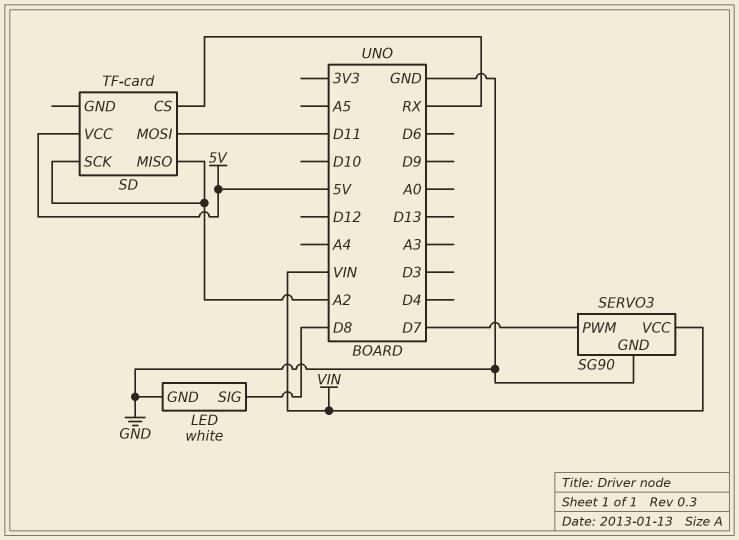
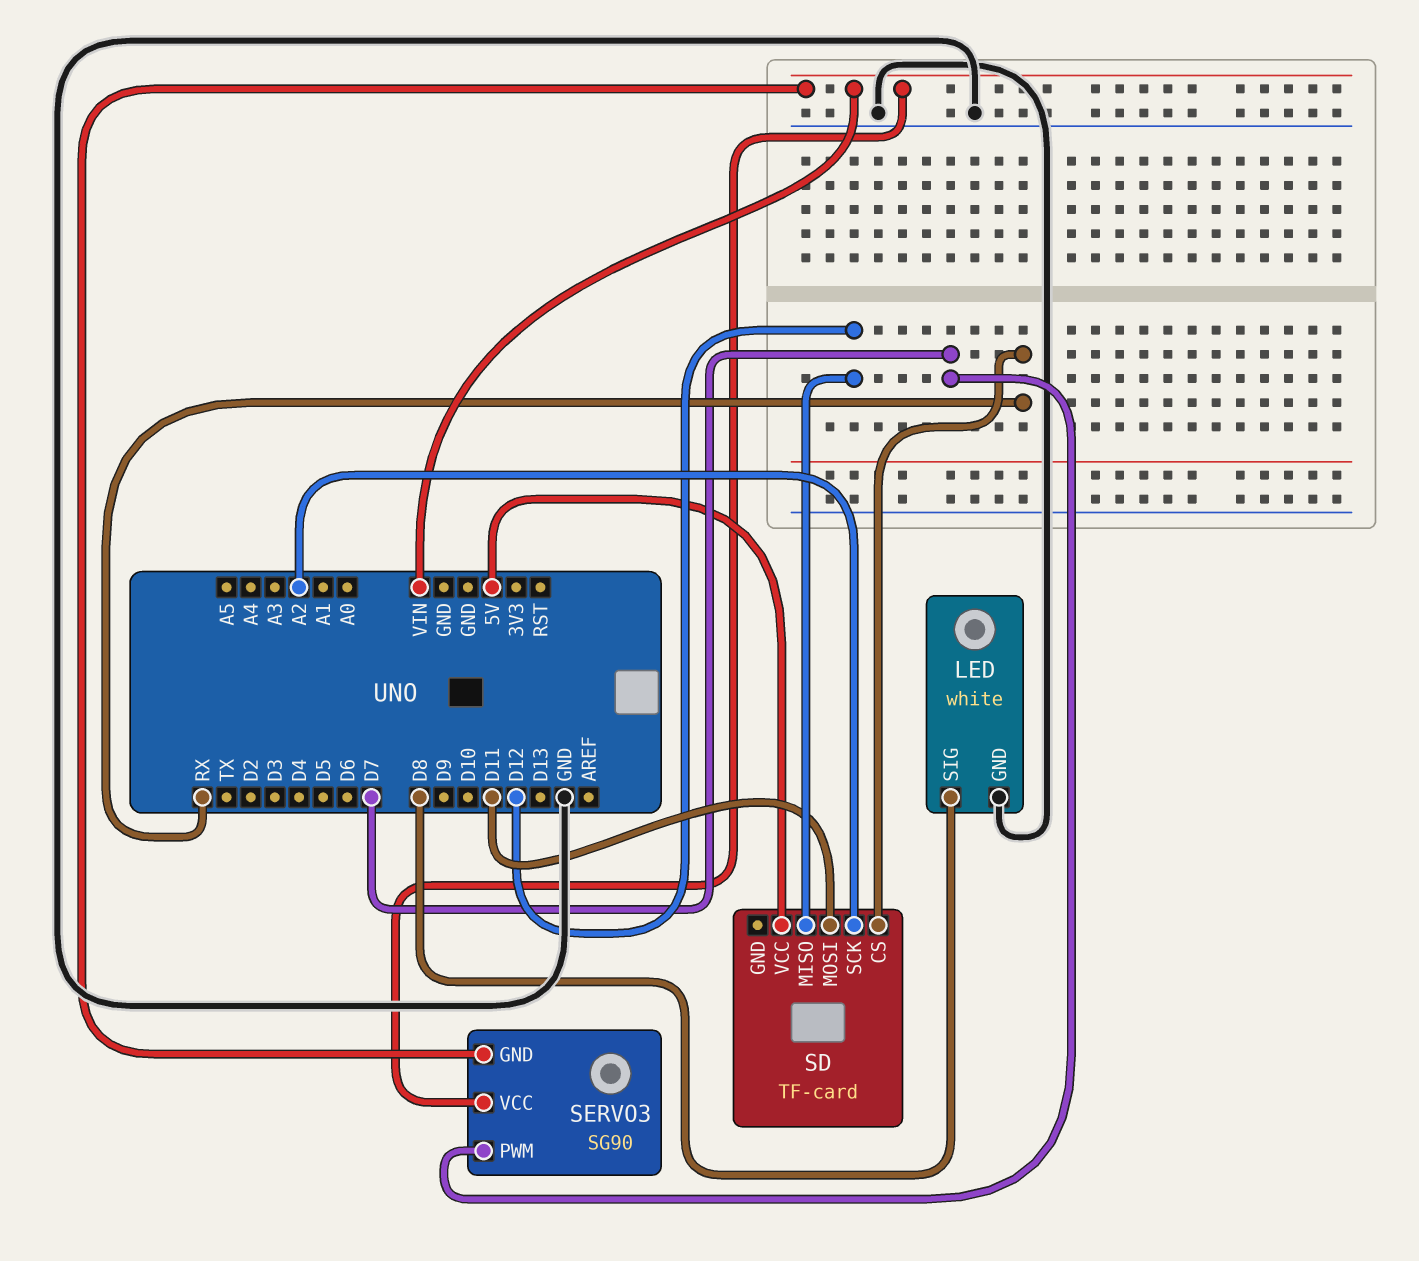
SD pin MISO: A2 -> D12
SERVO3 pin GND: GND -> VIN

